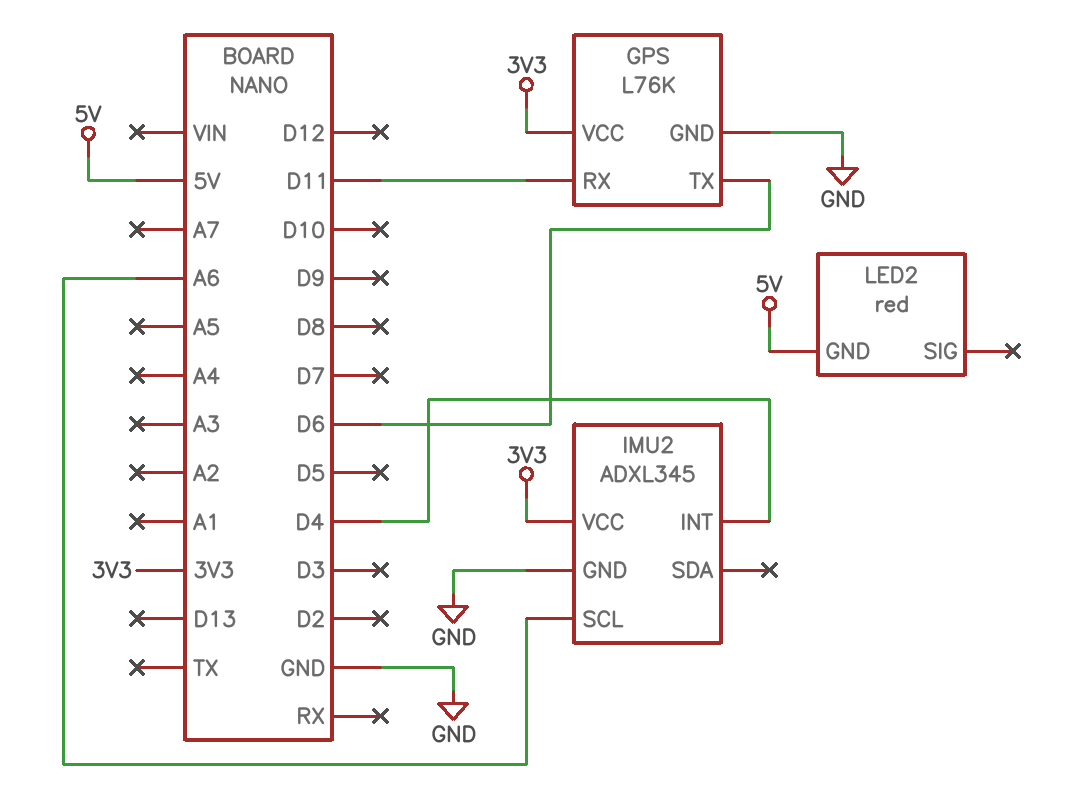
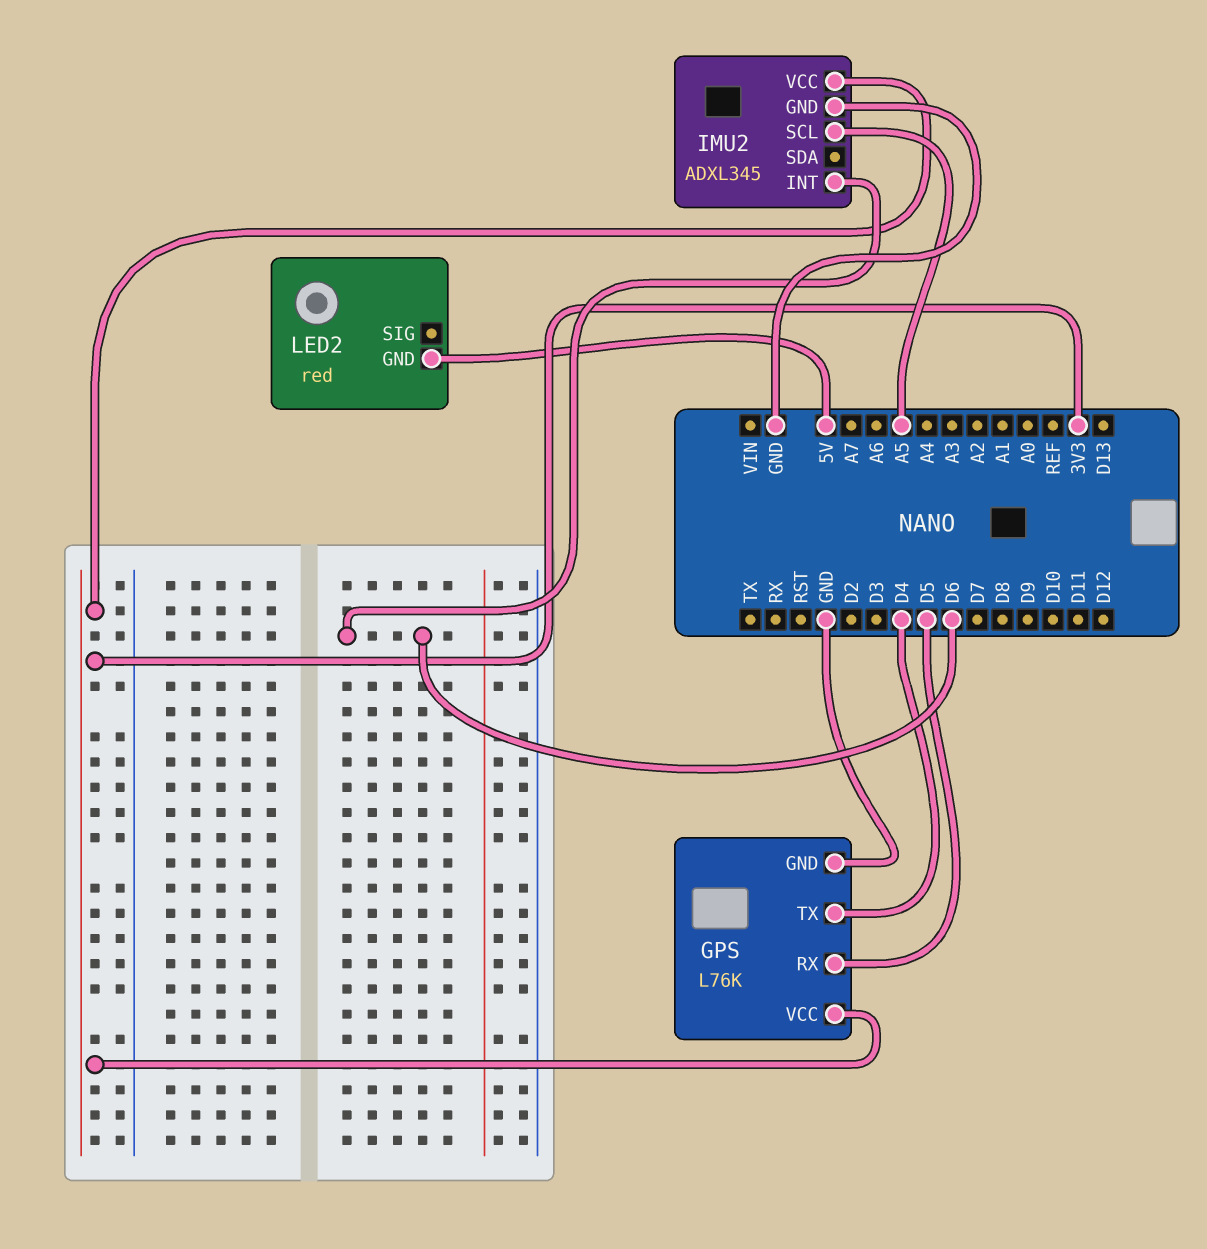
GPS pin RX: D11 -> D5
GPS pin TX: D6 -> D4
IMU2 pin INT: D4 -> D6
IMU2 pin SCL: A6 -> A5

